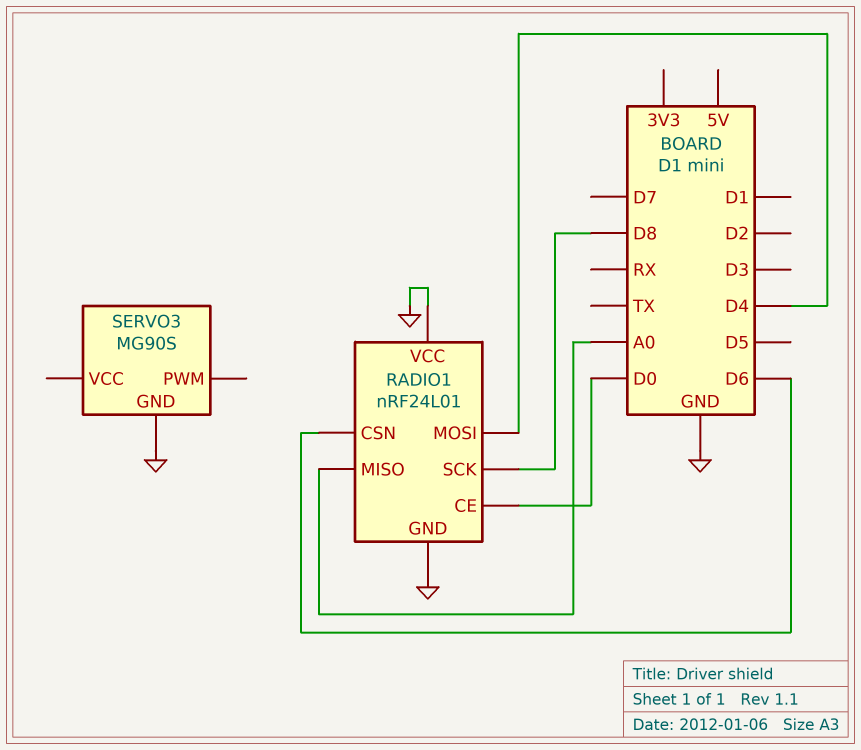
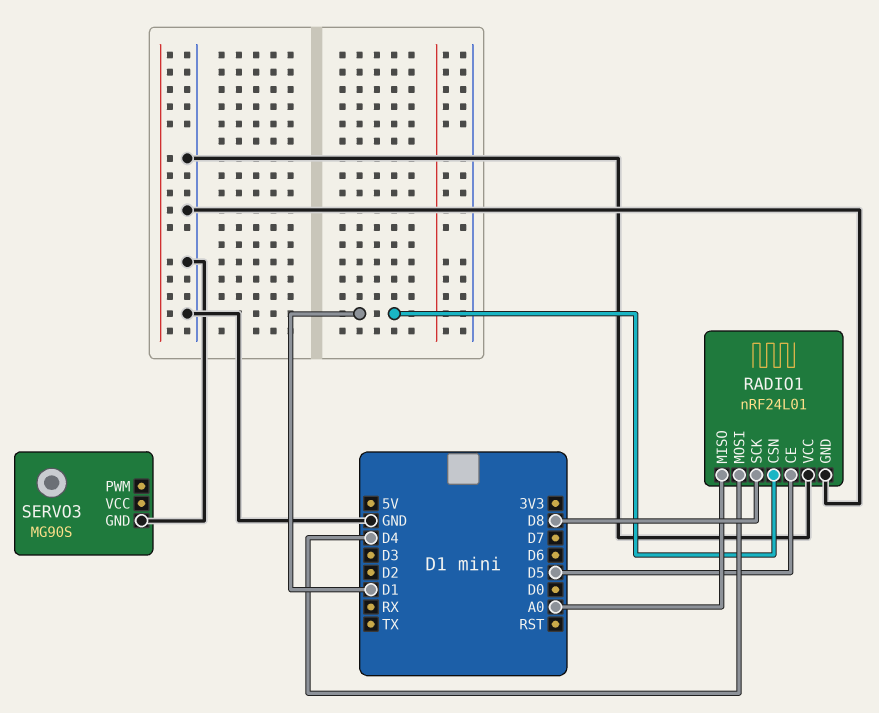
RADIO1 pin CE: D0 -> D5
RADIO1 pin CSN: D6 -> D1

